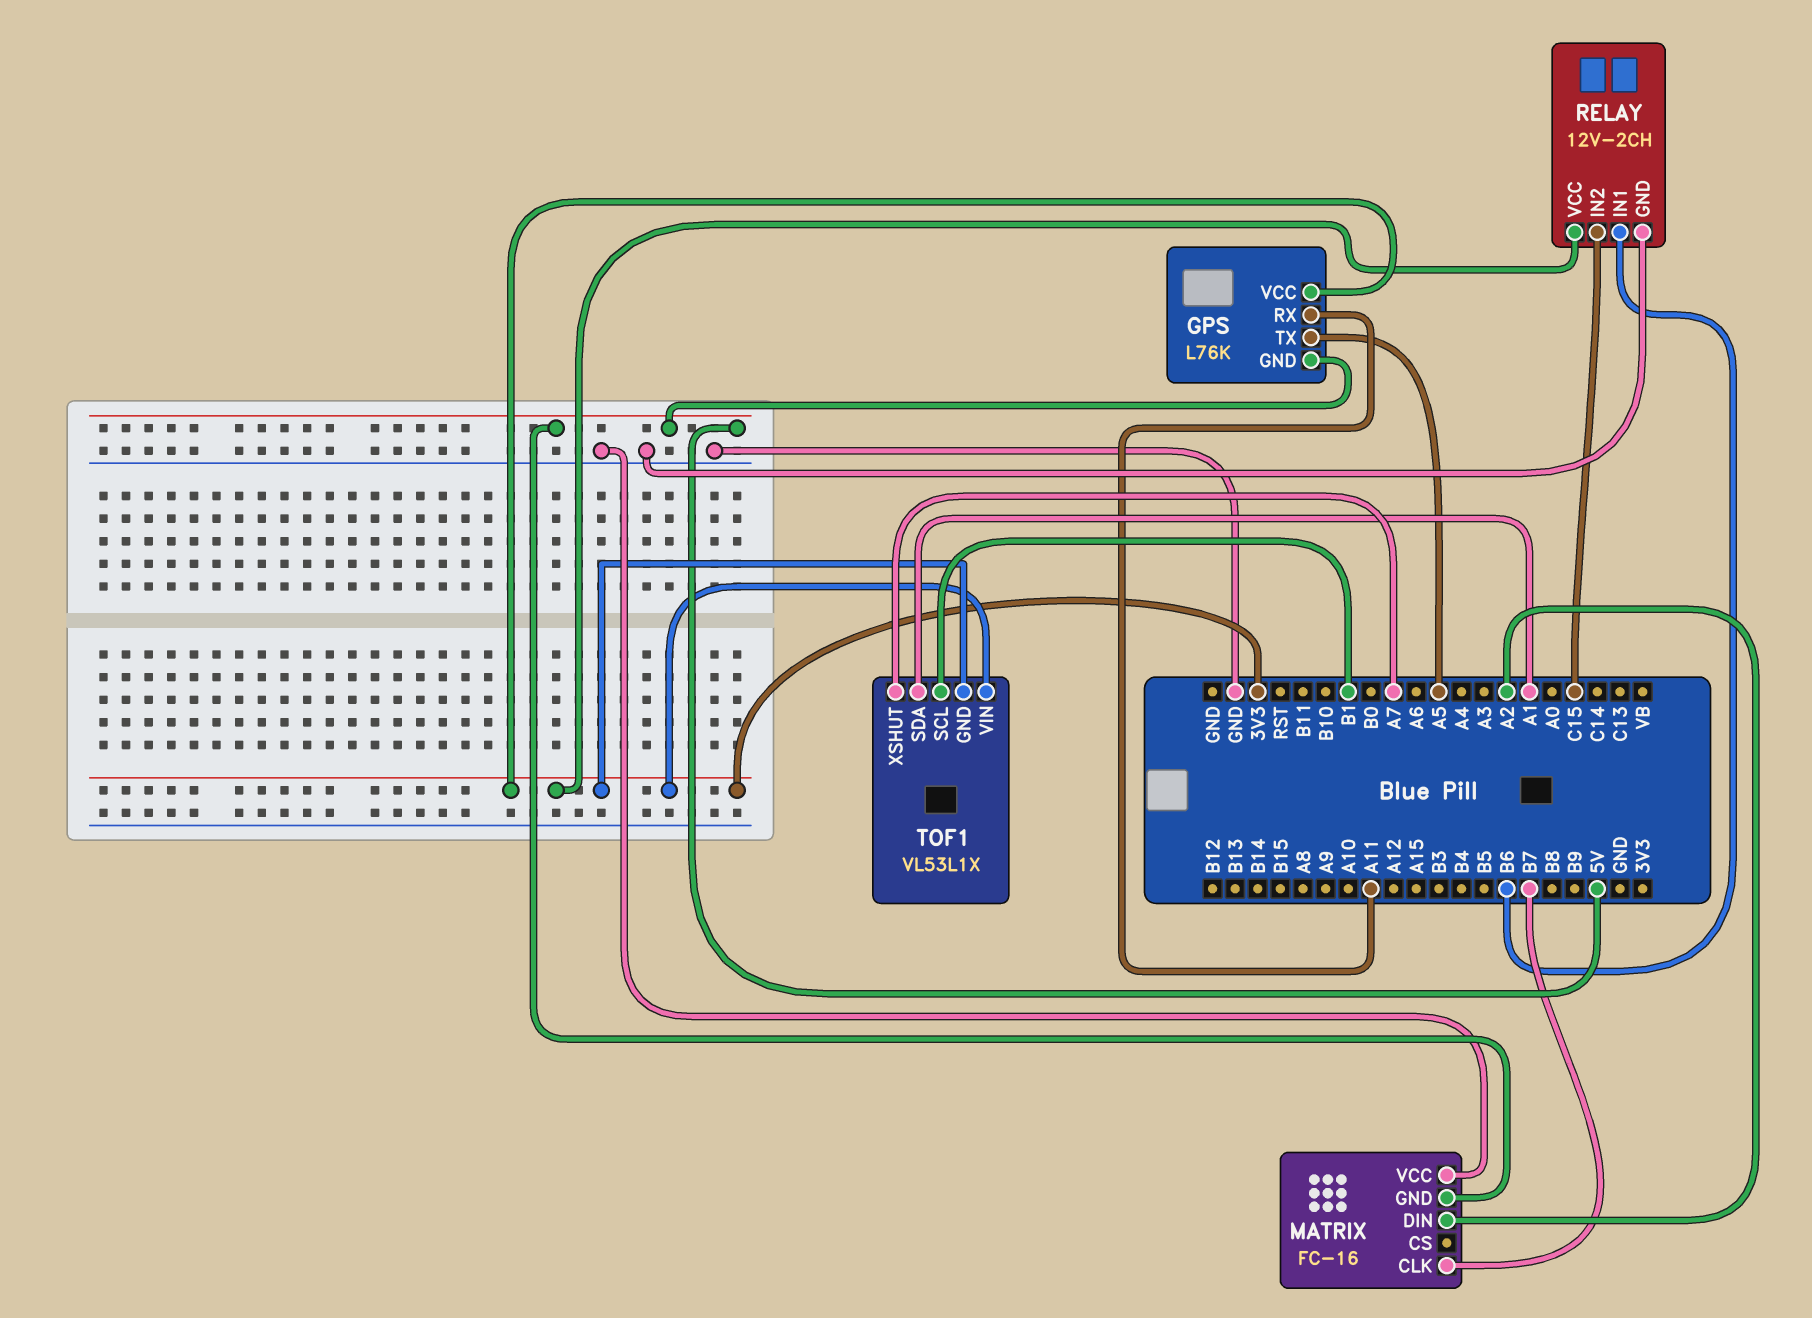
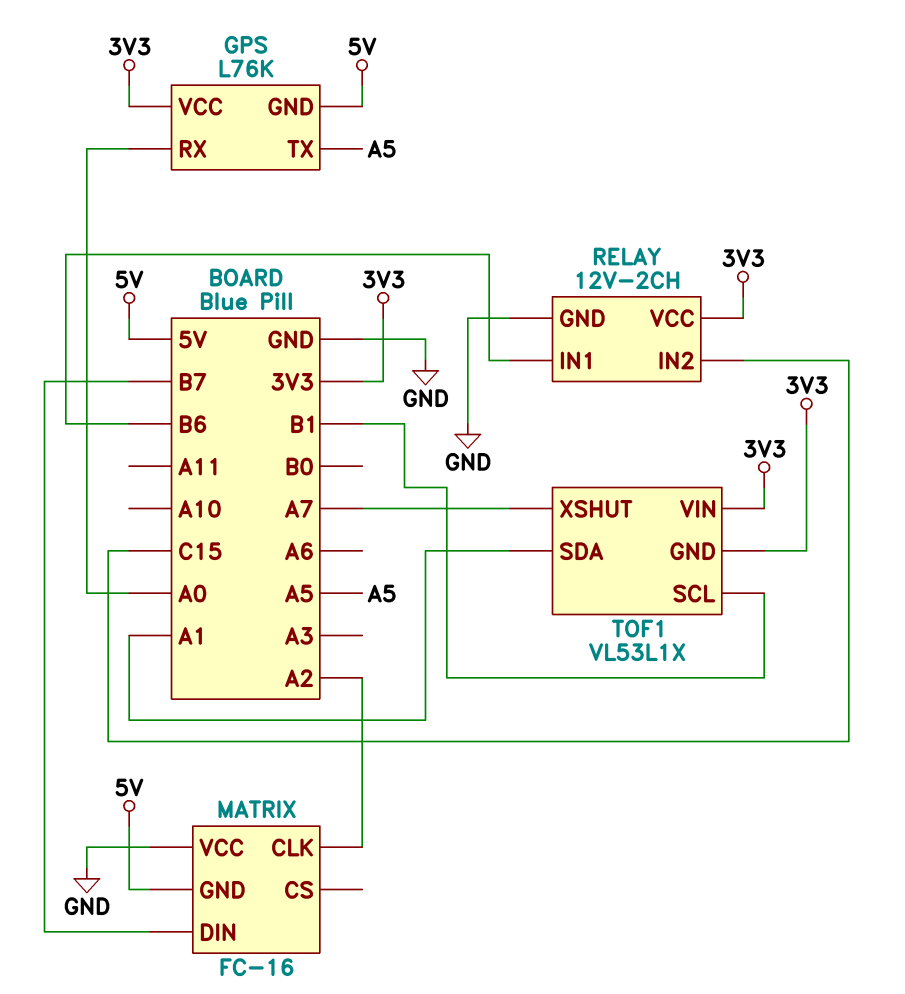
GPS pin RX: A11 -> A0
MATRIX pin CLK: B7 -> A2
MATRIX pin DIN: A2 -> B7

